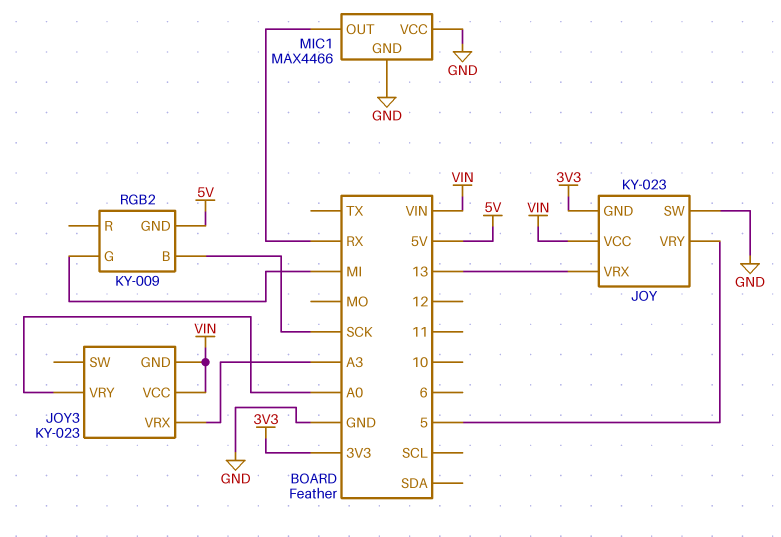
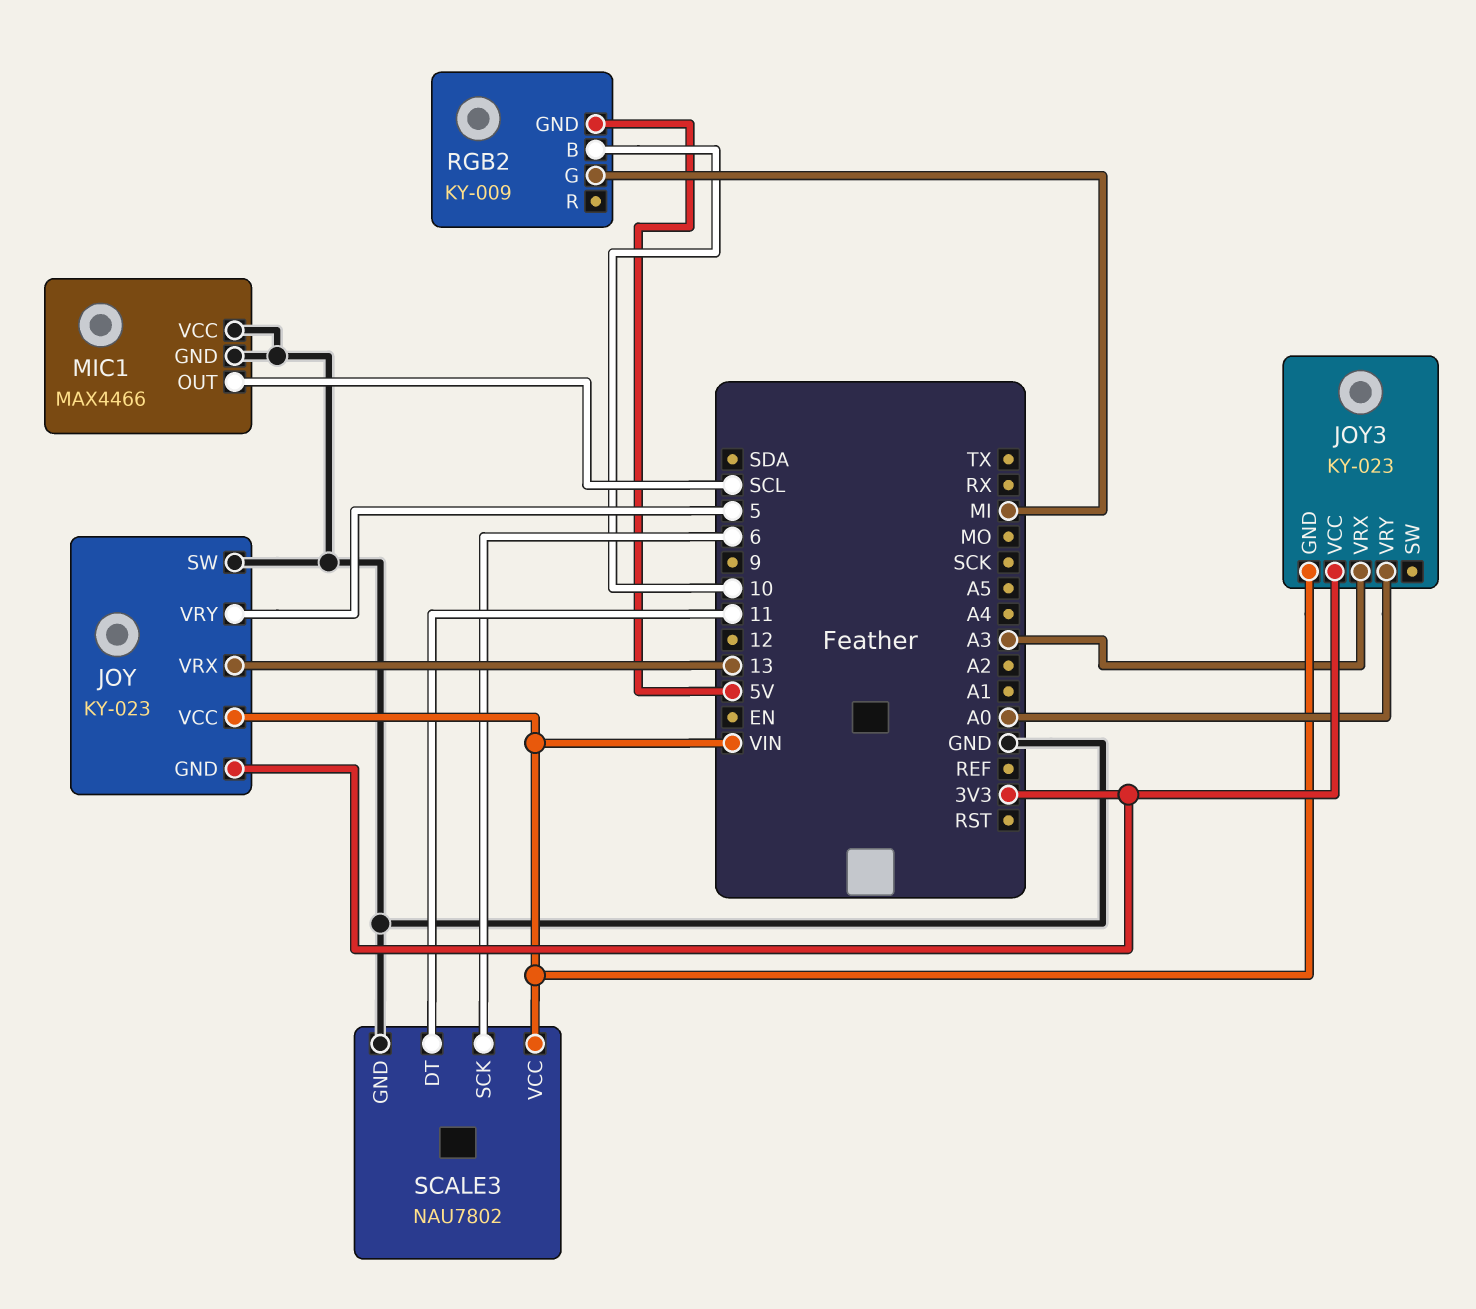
JOY3 pin VCC: VIN -> 3V3
MIC1 pin OUT: RX -> SCL
RGB2 pin B: SCK -> 10
SCALE3: none -> NAU7802
SCALE3 pin DT: none -> 11
SCALE3 pin GND: none -> GND
SCALE3 pin SCK: none -> 6
SCALE3 pin VCC: none -> VIN

